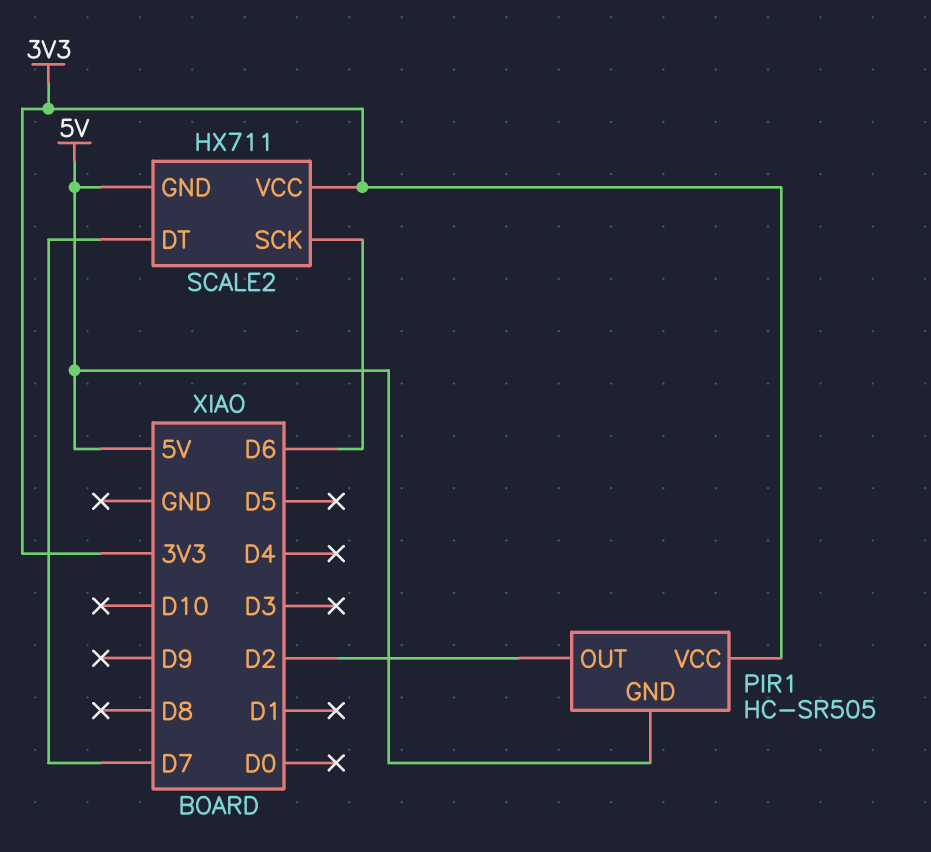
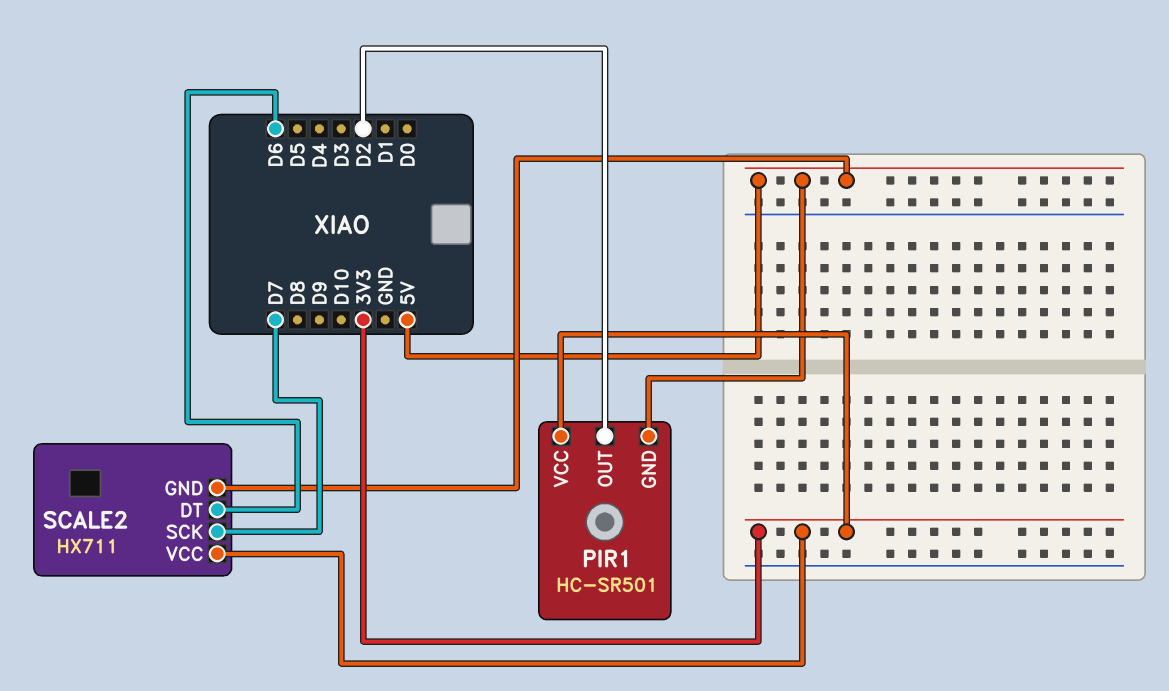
PIR1: HC-SR505 -> HC-SR501
SCALE2 pin DT: D7 -> D6
SCALE2 pin SCK: D6 -> D7

